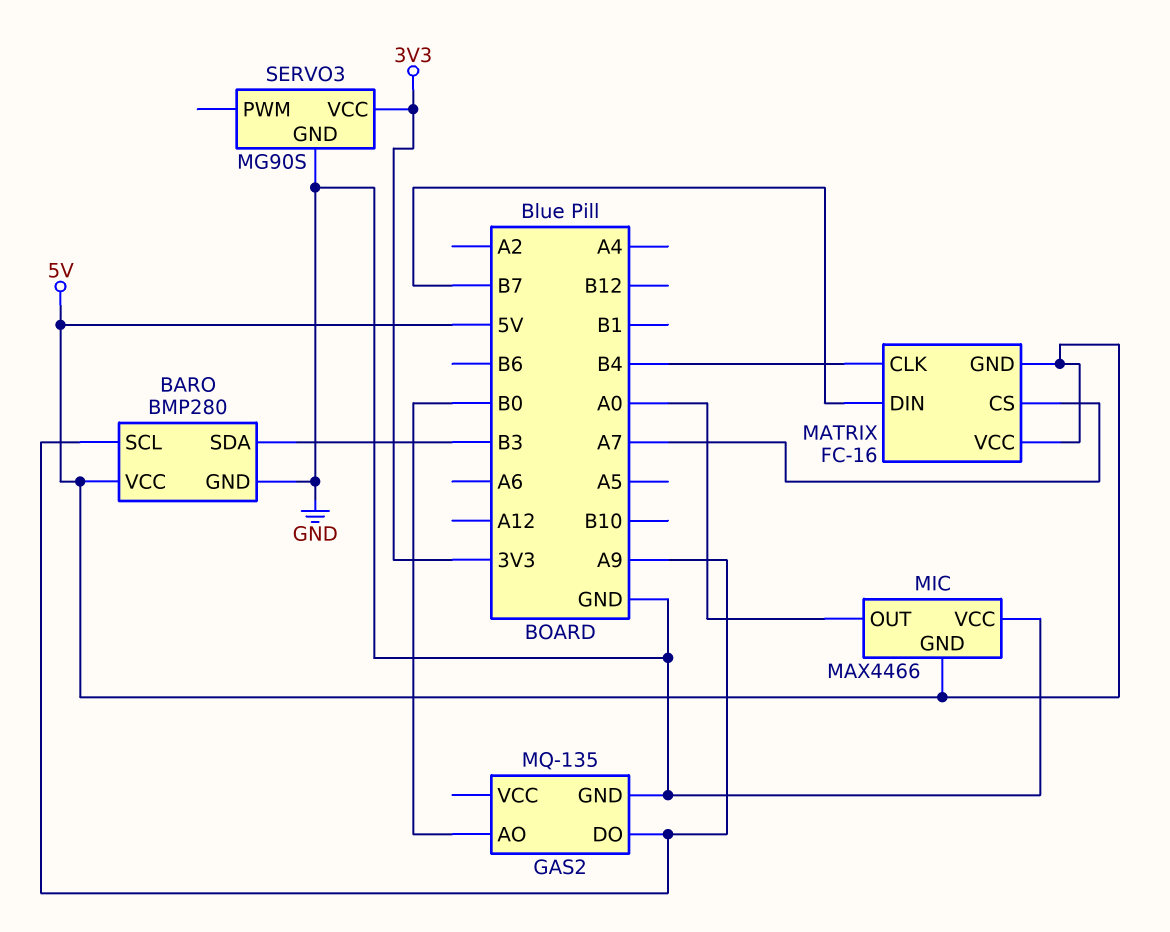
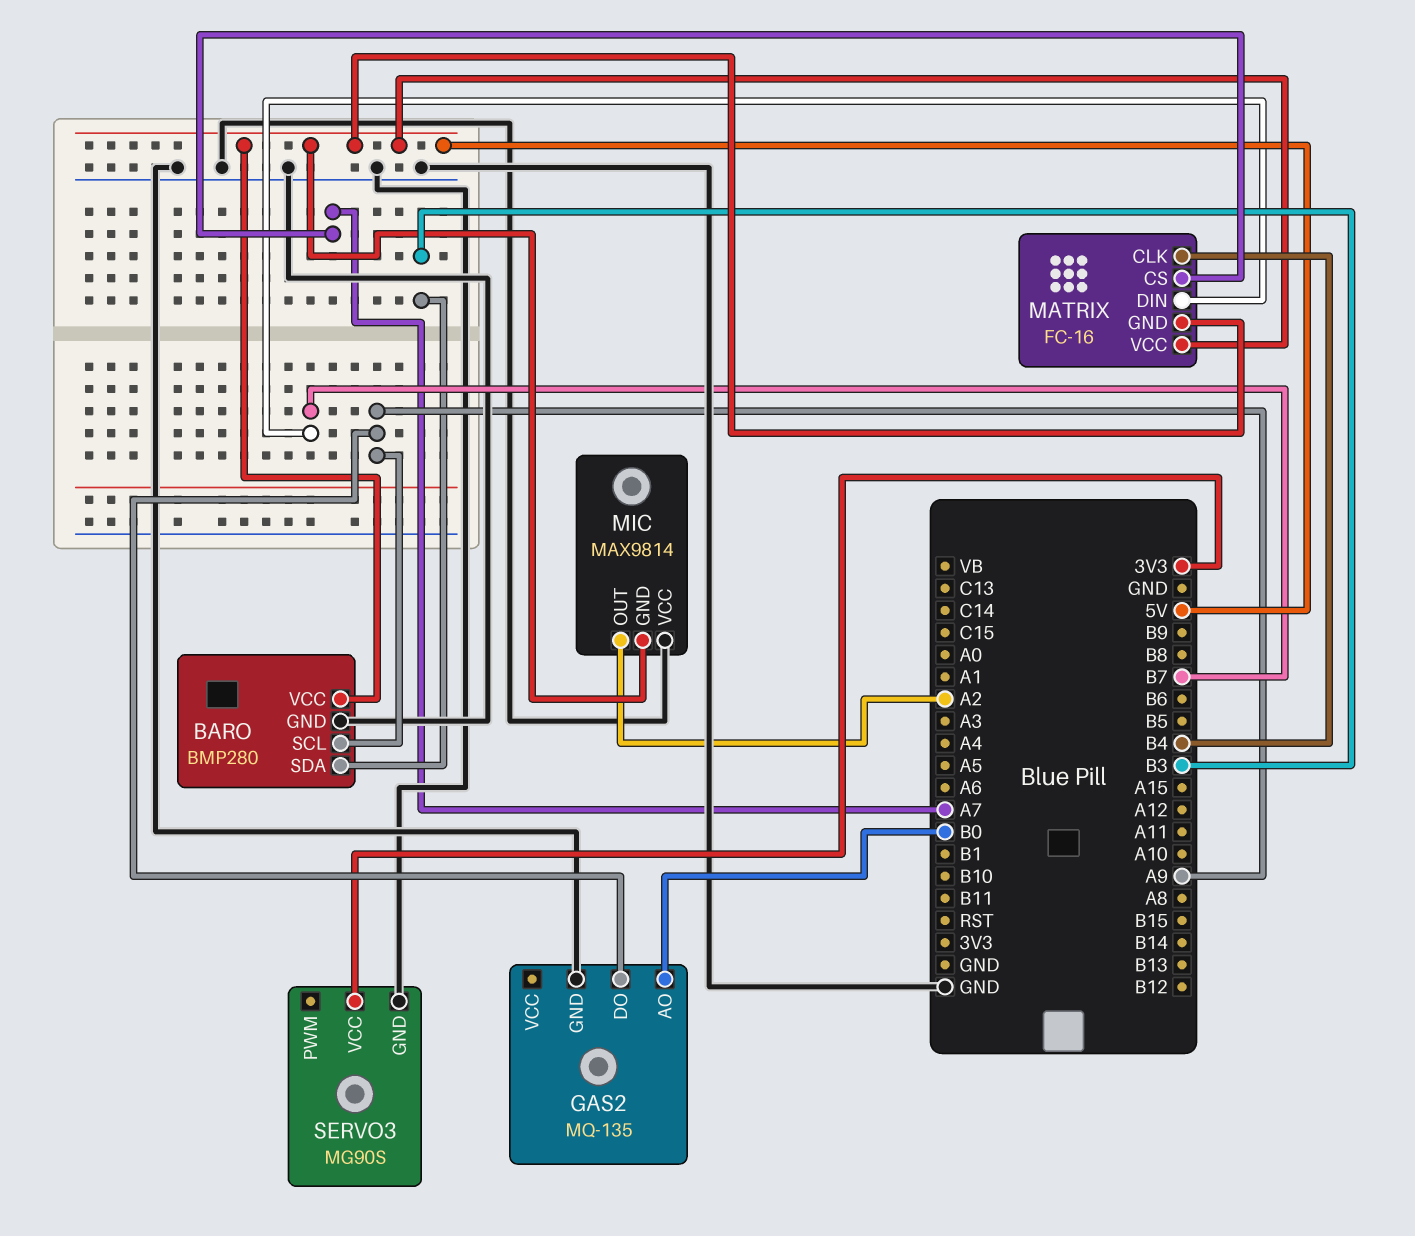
MIC: MAX4466 -> MAX9814
MIC pin OUT: A0 -> A2

